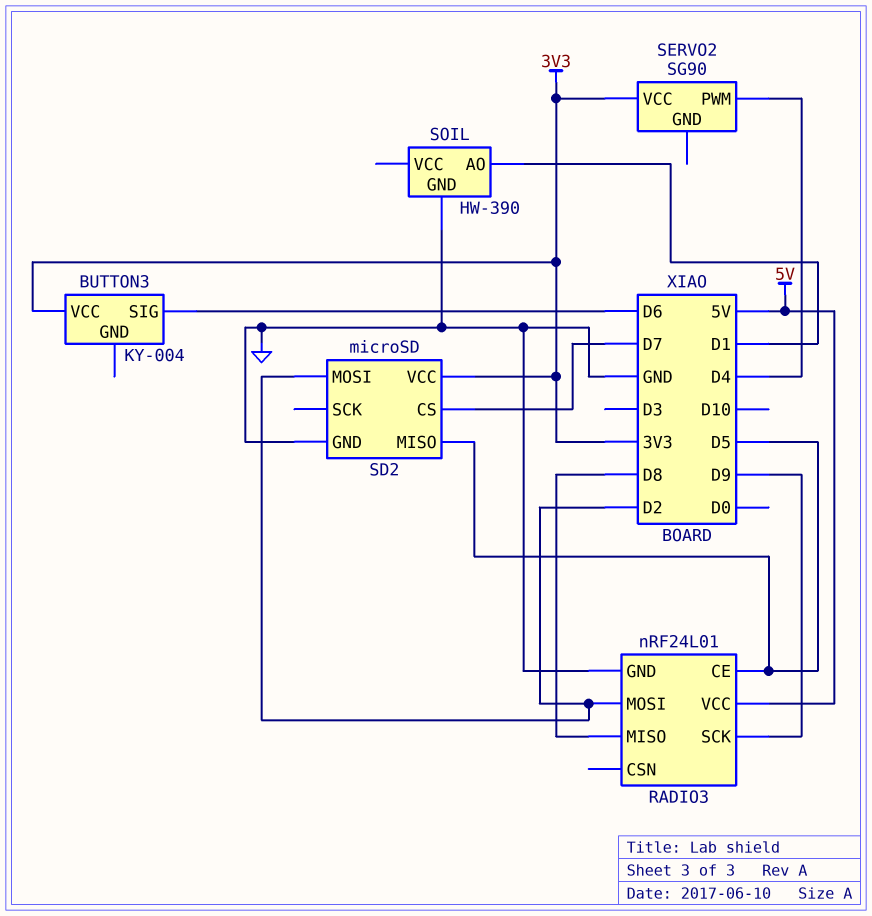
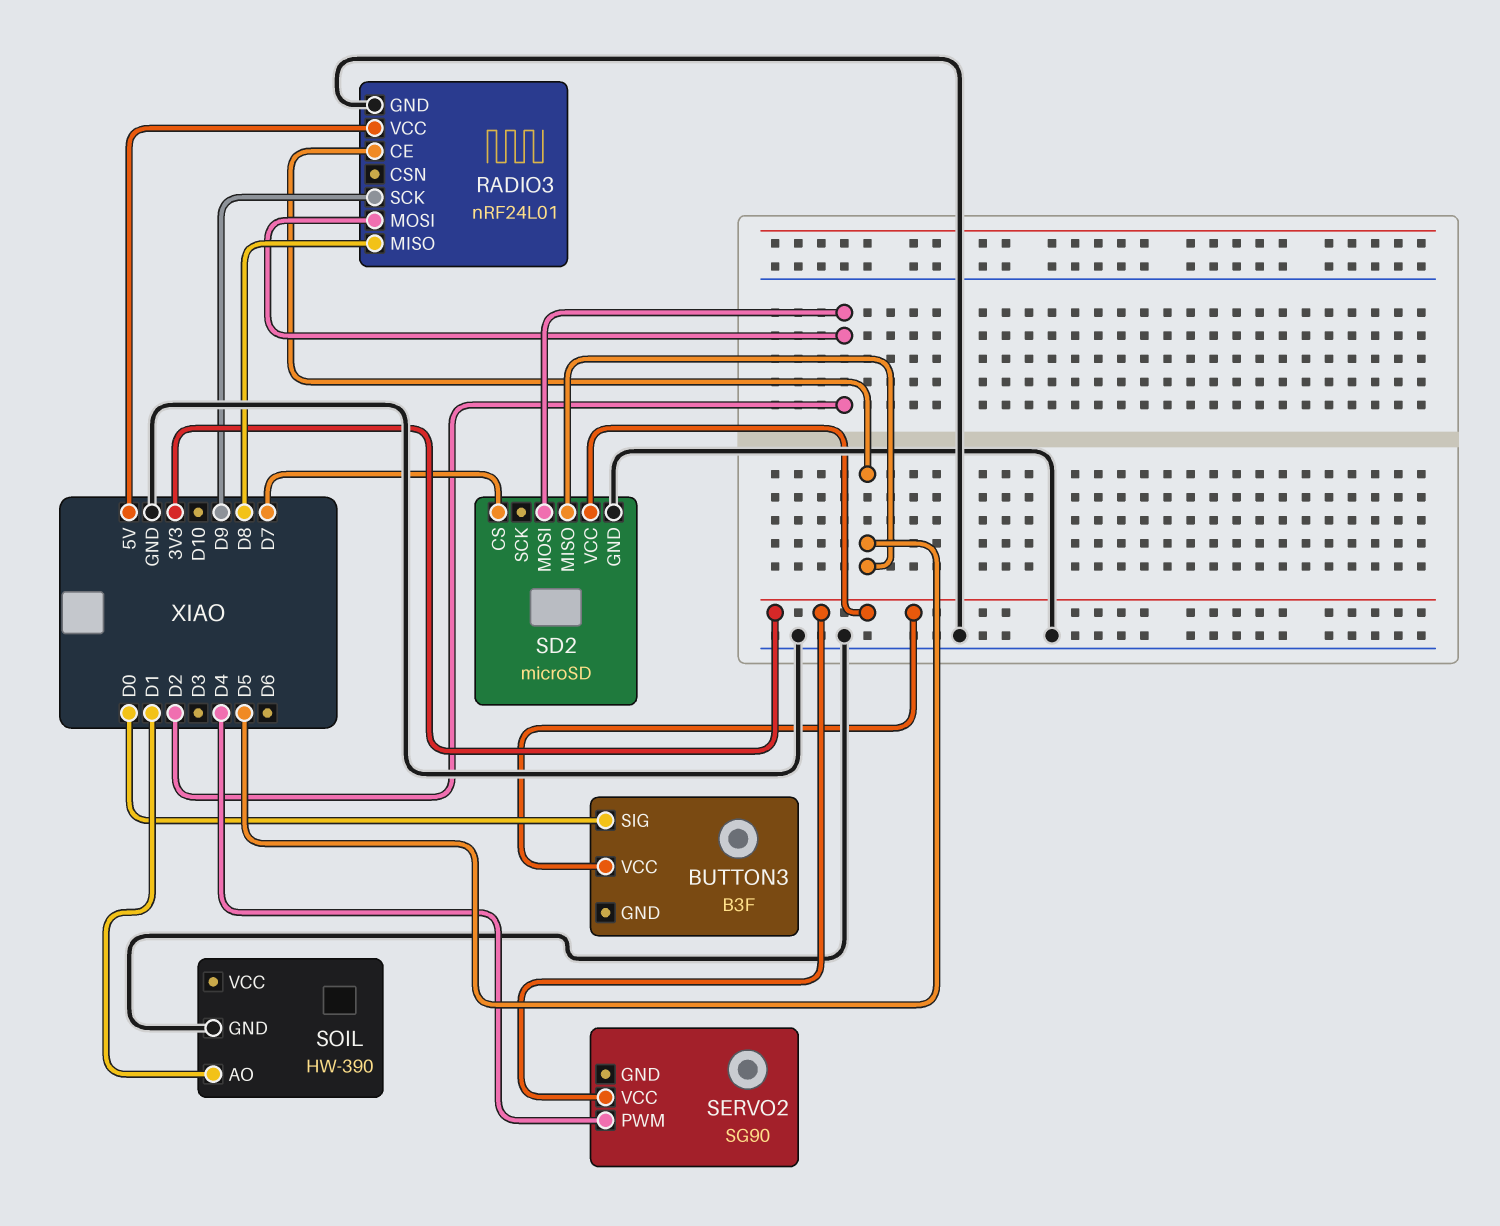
BUTTON3: KY-004 -> B3F
BUTTON3 pin SIG: D6 -> D0

